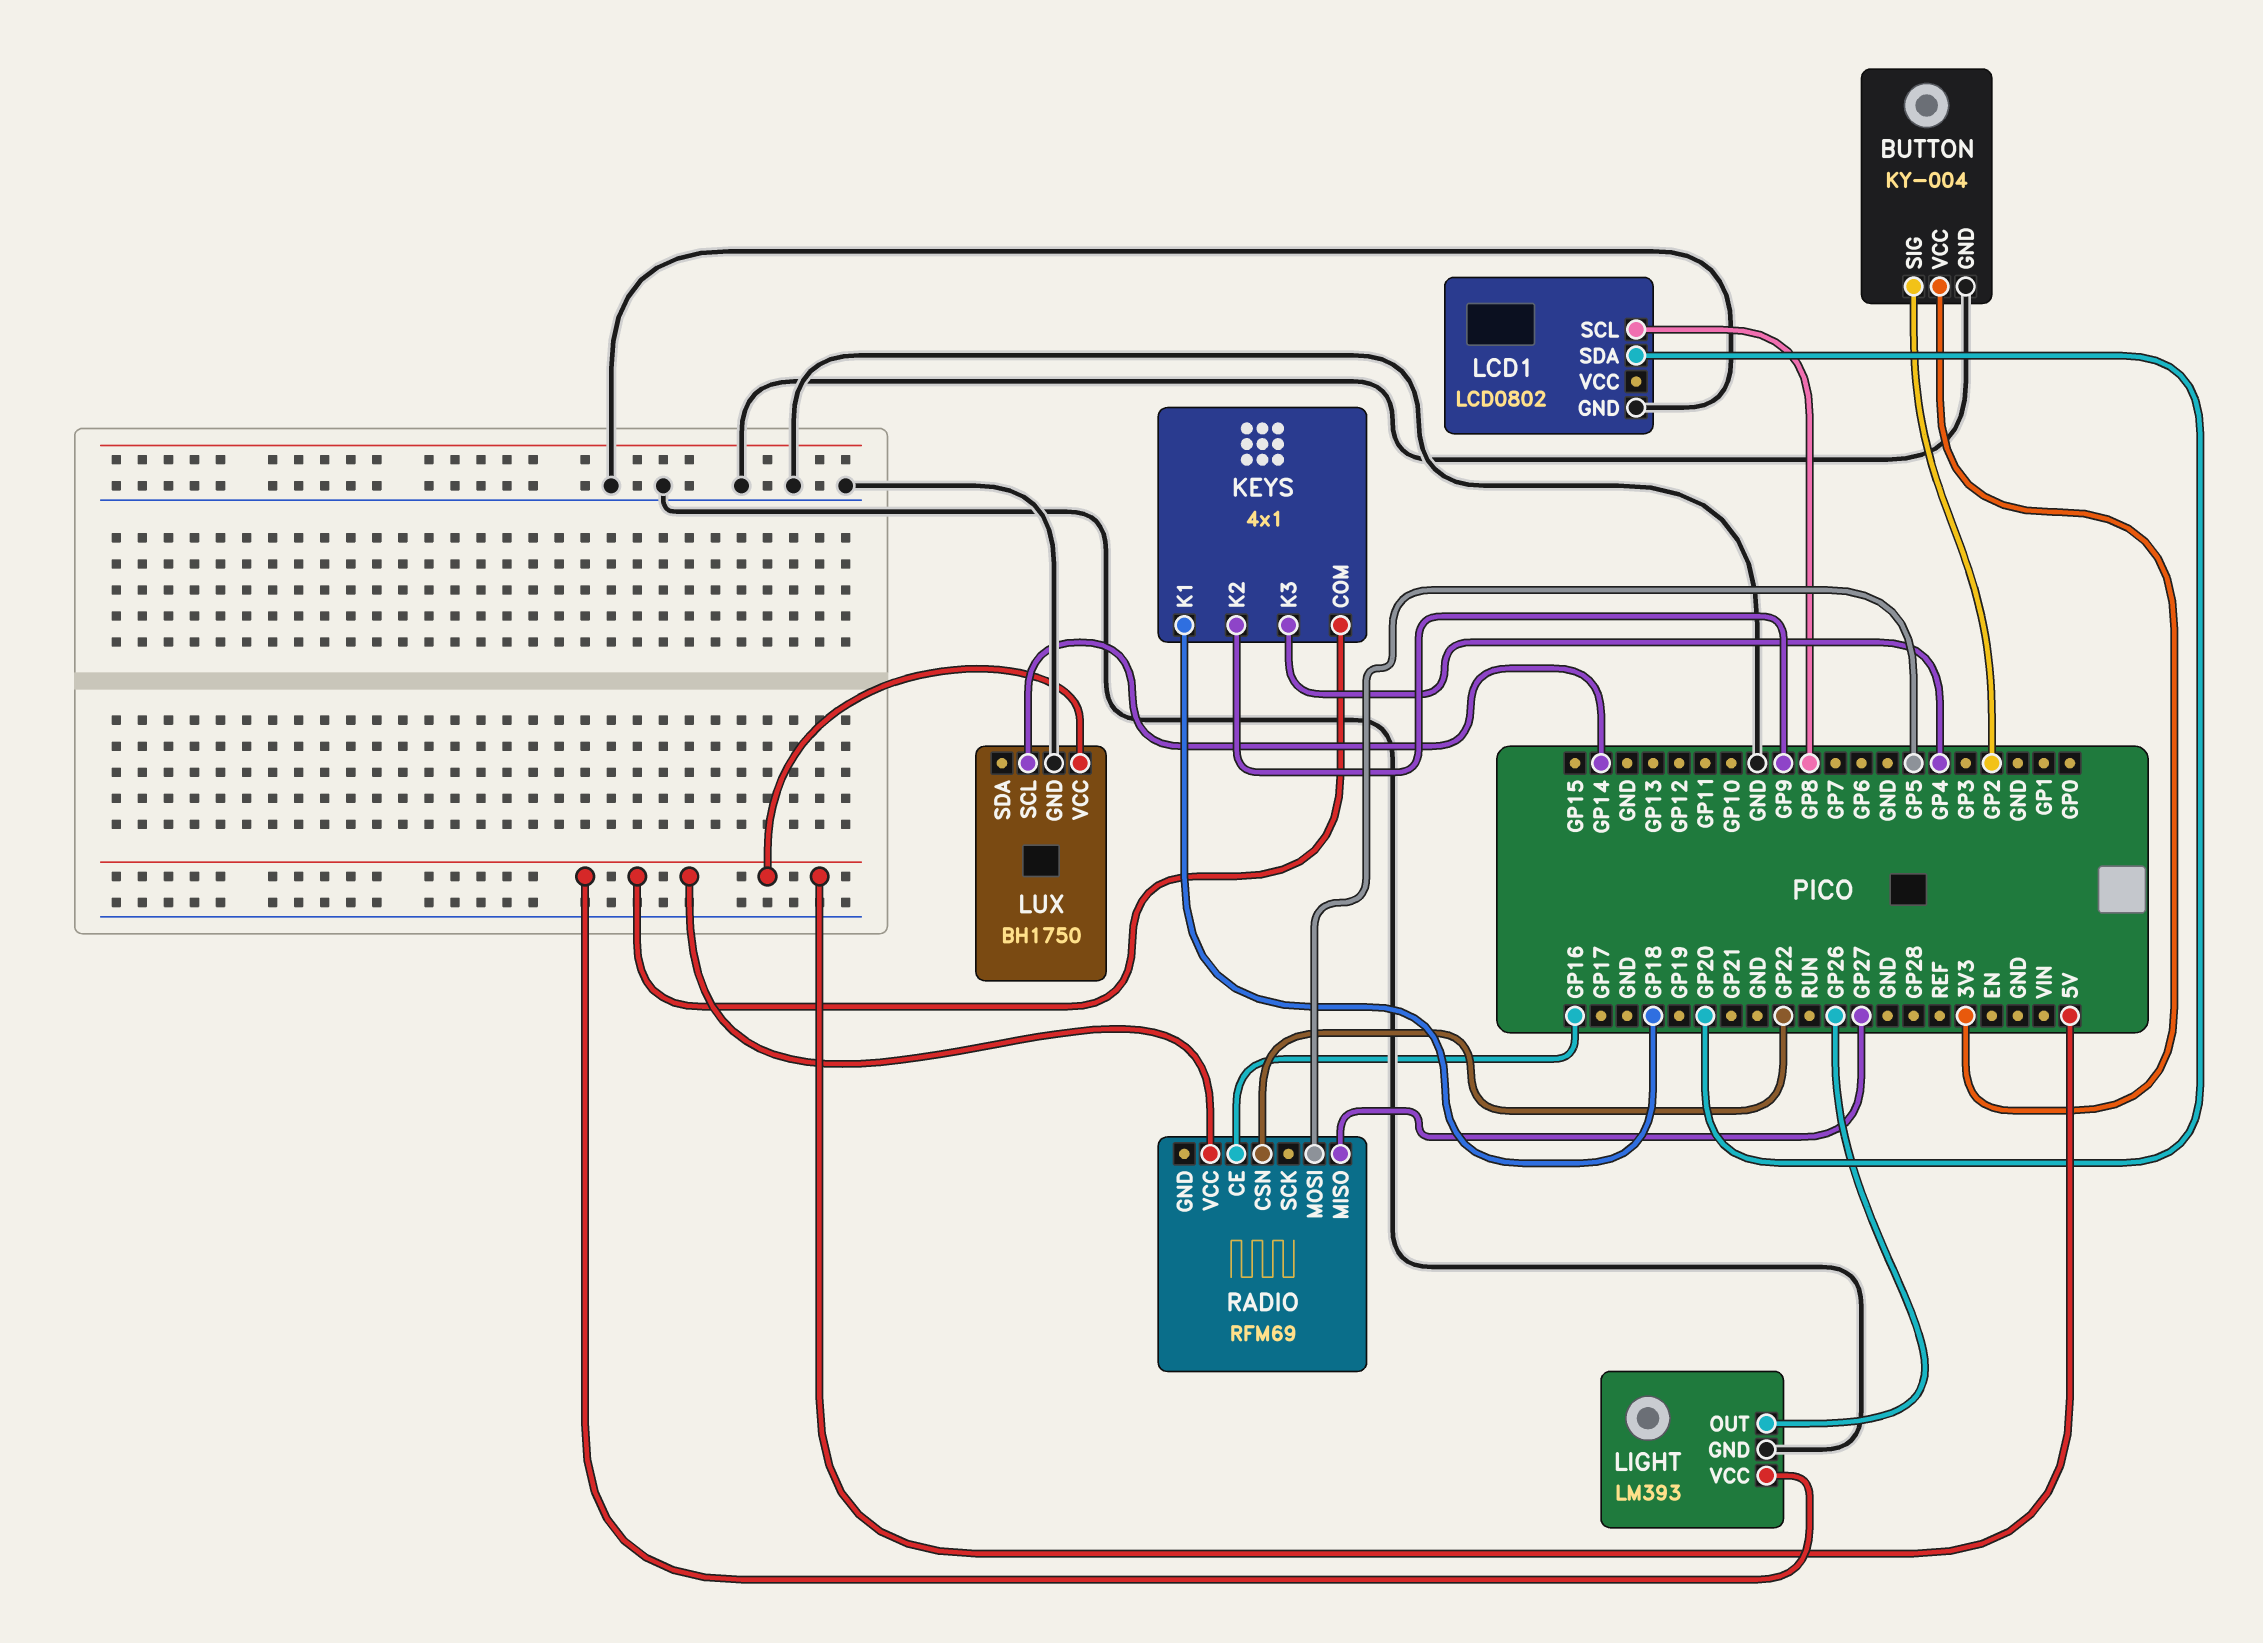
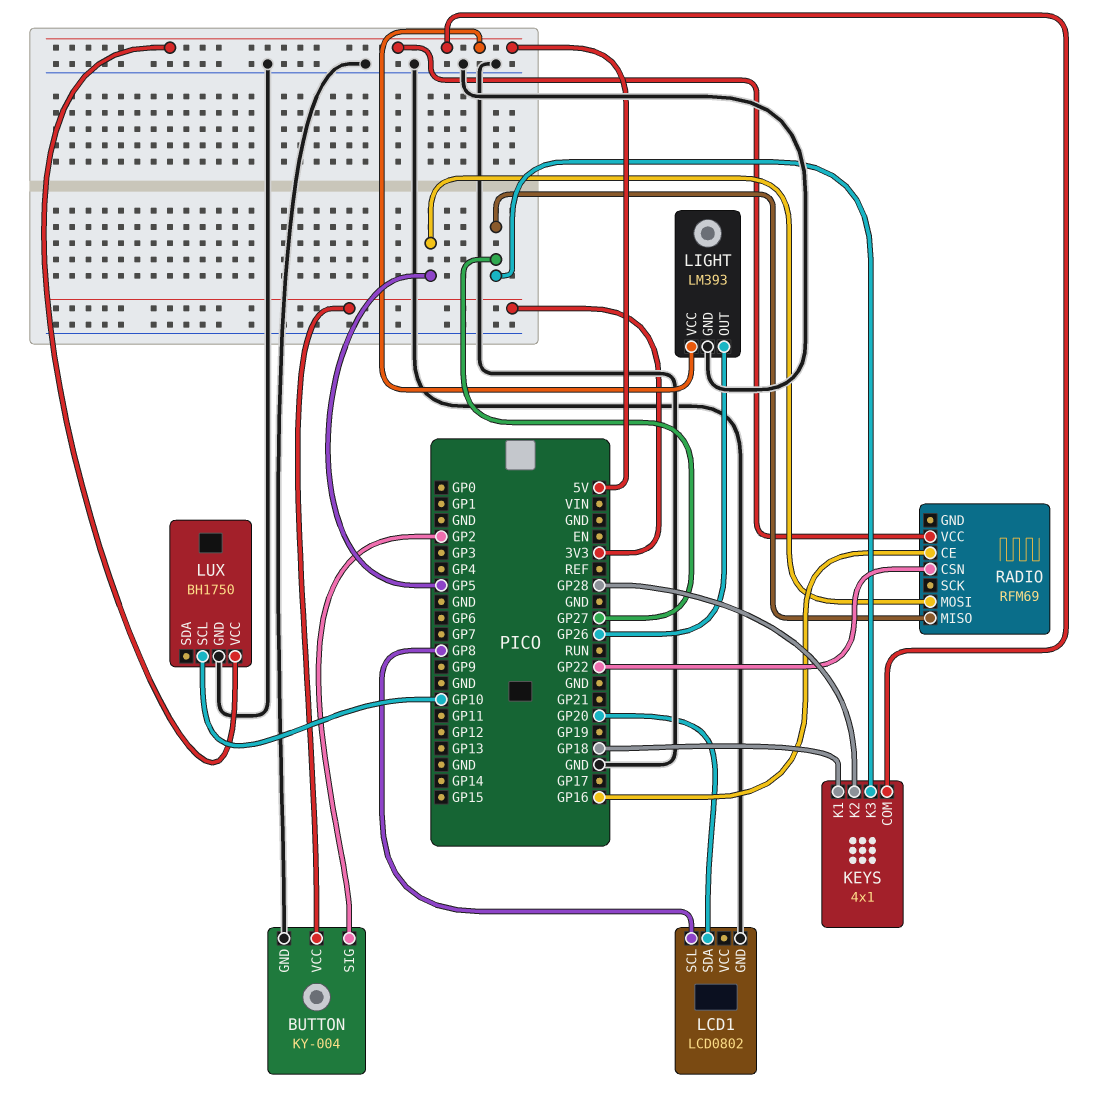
KEYS pin K2: GP9 -> GP28
KEYS pin K3: GP4 -> GP27
LUX pin SCL: GP14 -> GP10

